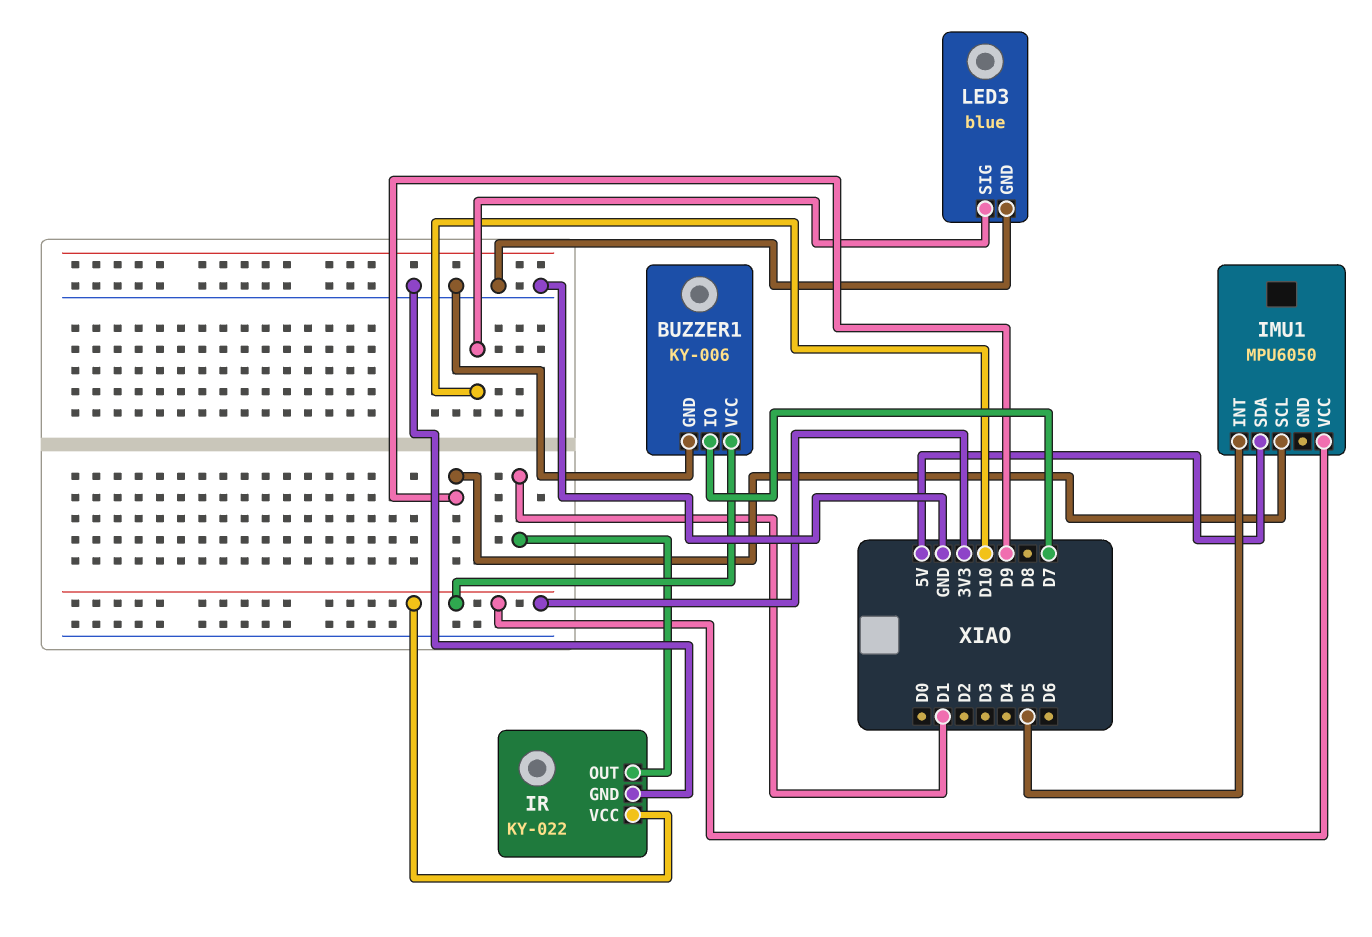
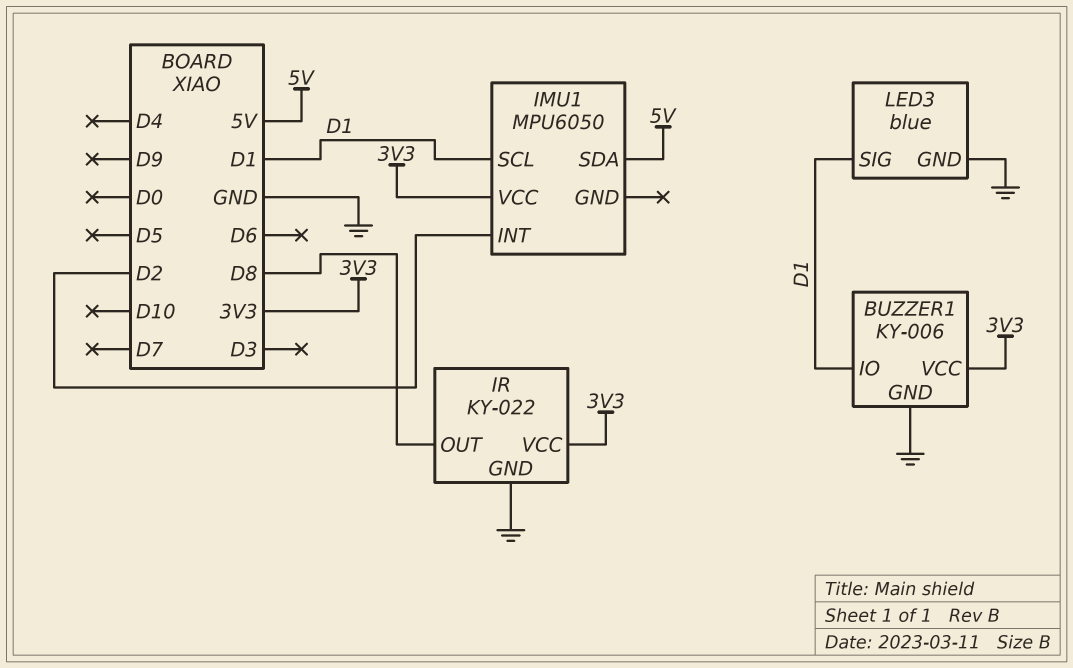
BUZZER1 pin IO: D7 -> D1
IMU1 pin INT: D5 -> D2
IMU1 pin SCL: D9 -> D1
IR pin OUT: D1 -> D8
LED3 pin SIG: D10 -> D1

